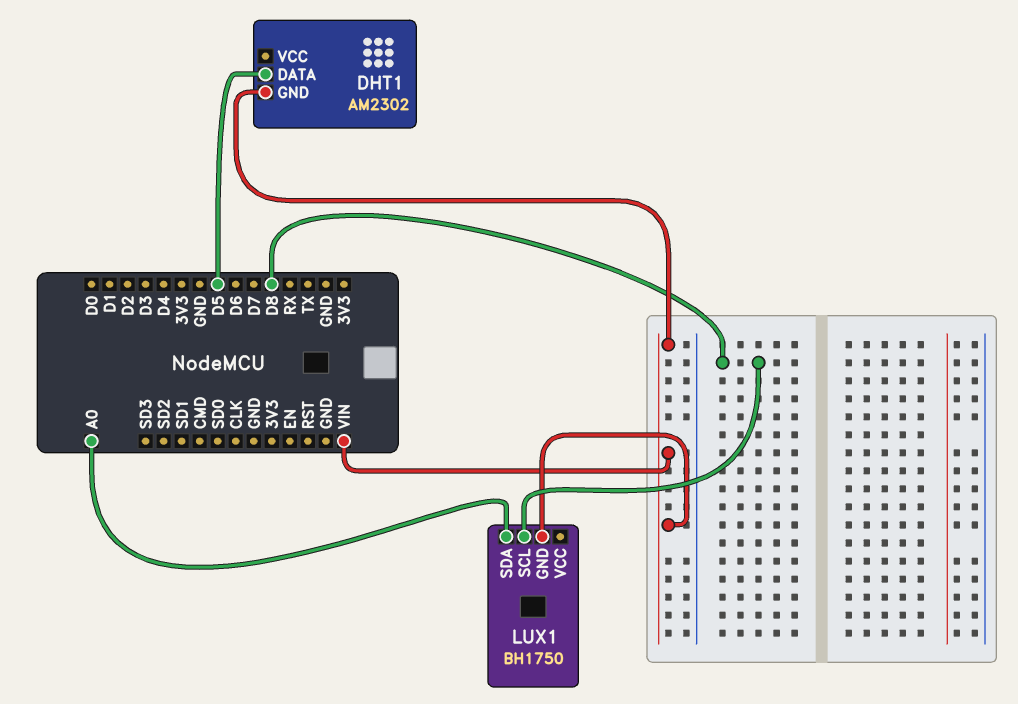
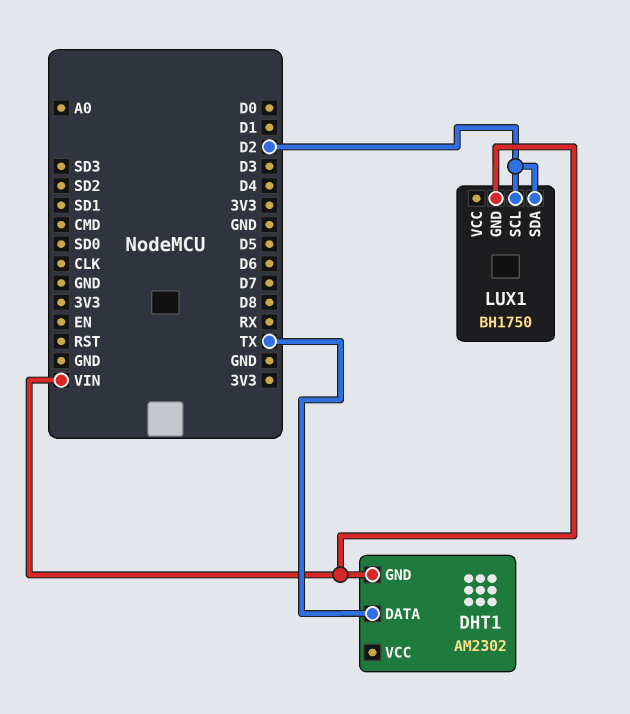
DHT1 pin DATA: D5 -> TX
LUX1 pin SCL: D8 -> D2
LUX1 pin SDA: A0 -> D2

